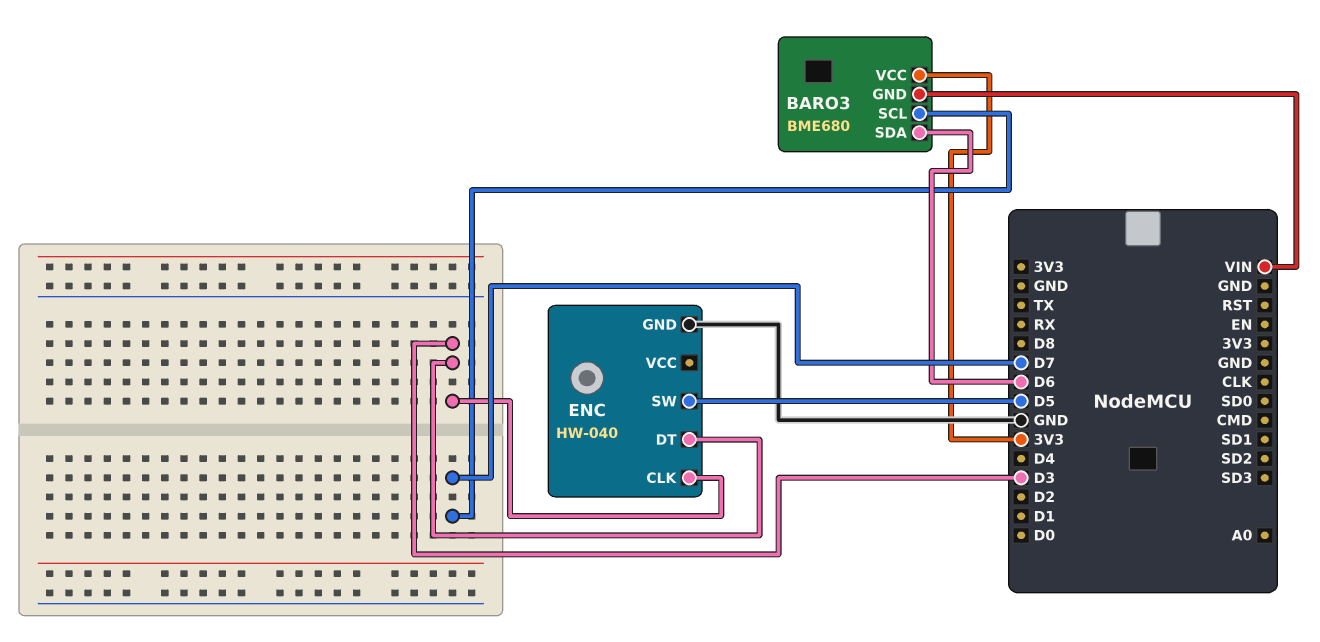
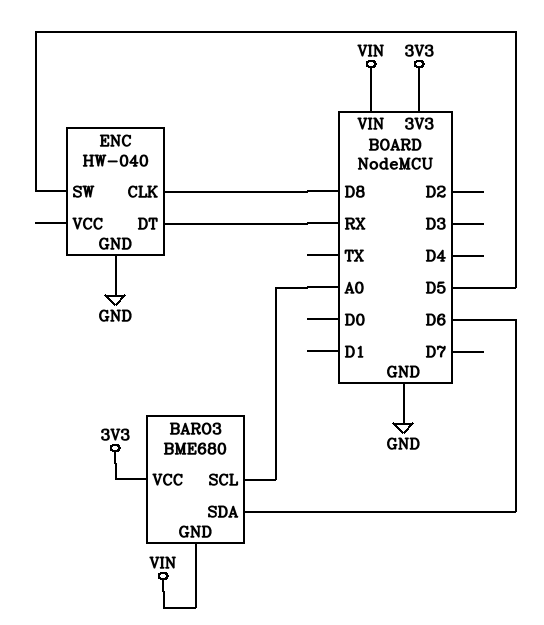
BARO3 pin SCL: D7 -> A0
ENC pin CLK: D3 -> D8
ENC pin DT: D3 -> RX

